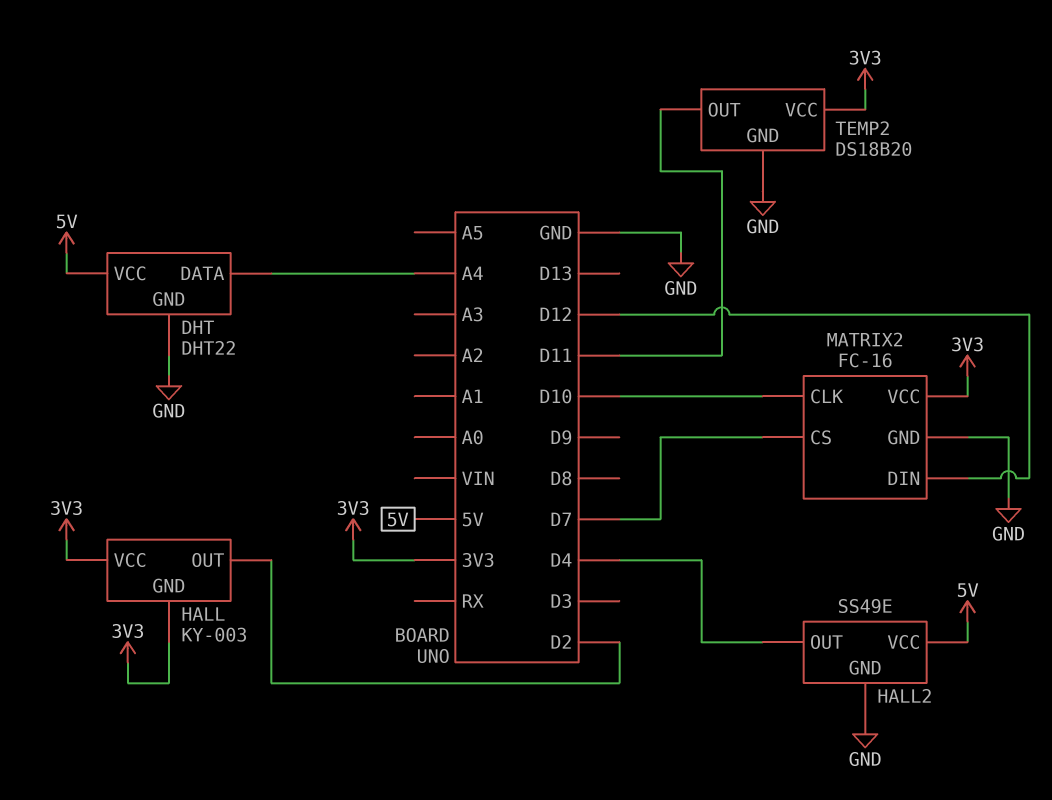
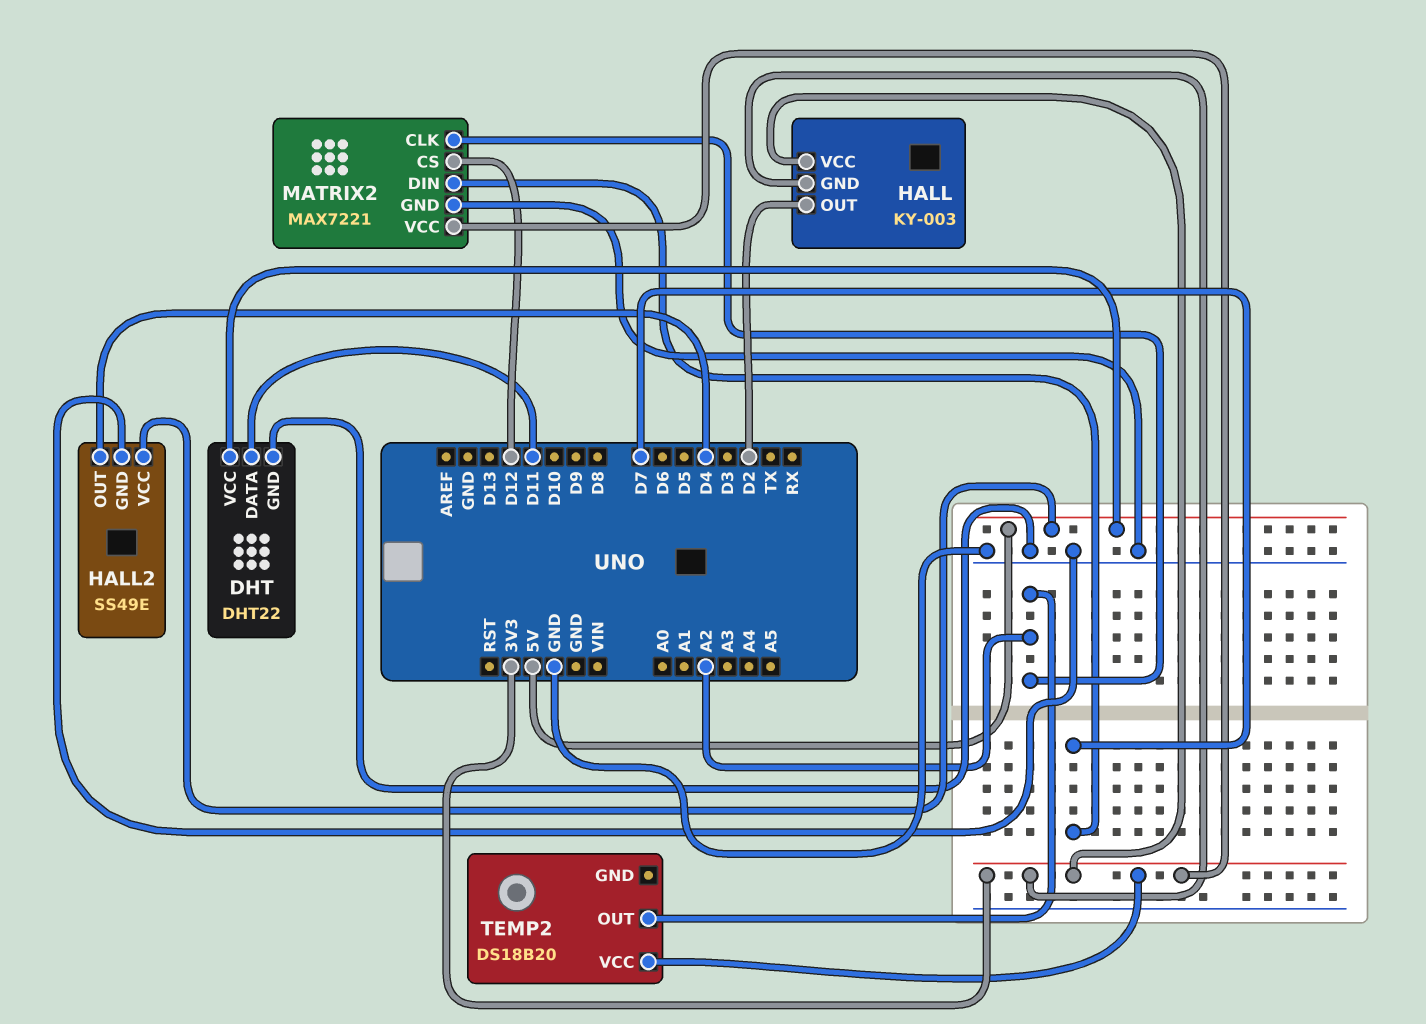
DHT pin DATA: A4 -> D11
MATRIX2: FC-16 -> MAX7221
MATRIX2 pin CLK: D10 -> A2
MATRIX2 pin CS: D7 -> D12
MATRIX2 pin DIN: D12 -> D7
TEMP2 pin GND: GND -> none
TEMP2 pin OUT: D11 -> A2

